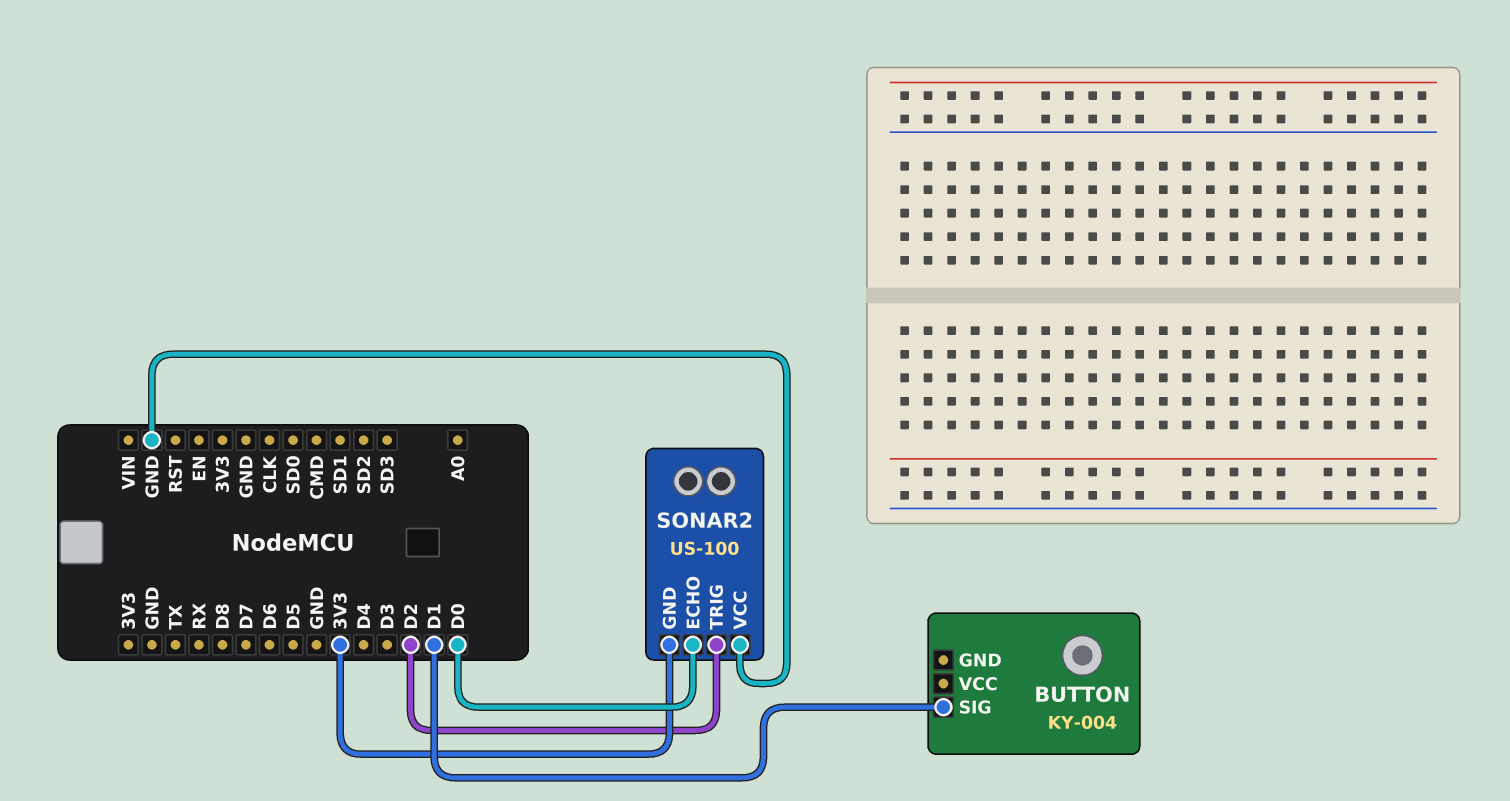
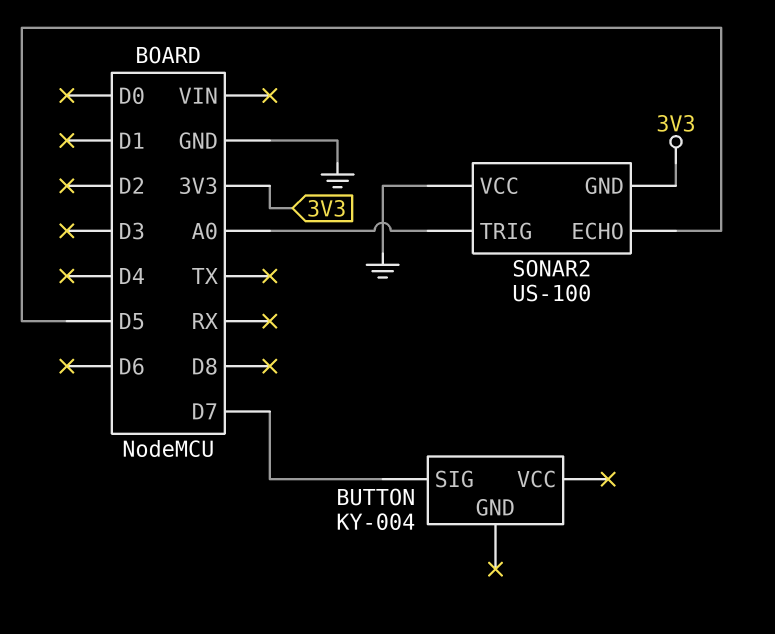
BUTTON pin SIG: D1 -> D7
SONAR2 pin ECHO: D0 -> D5
SONAR2 pin TRIG: D2 -> A0

